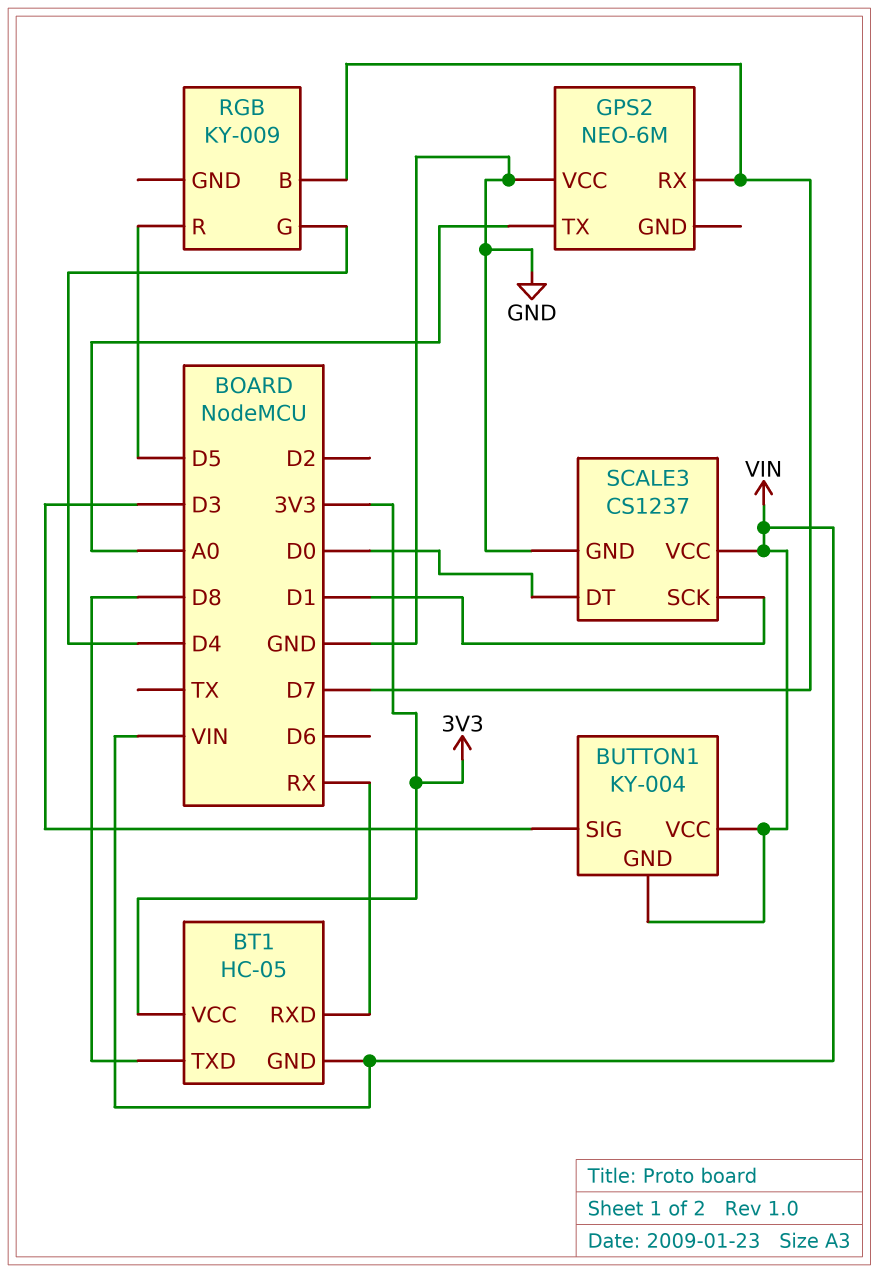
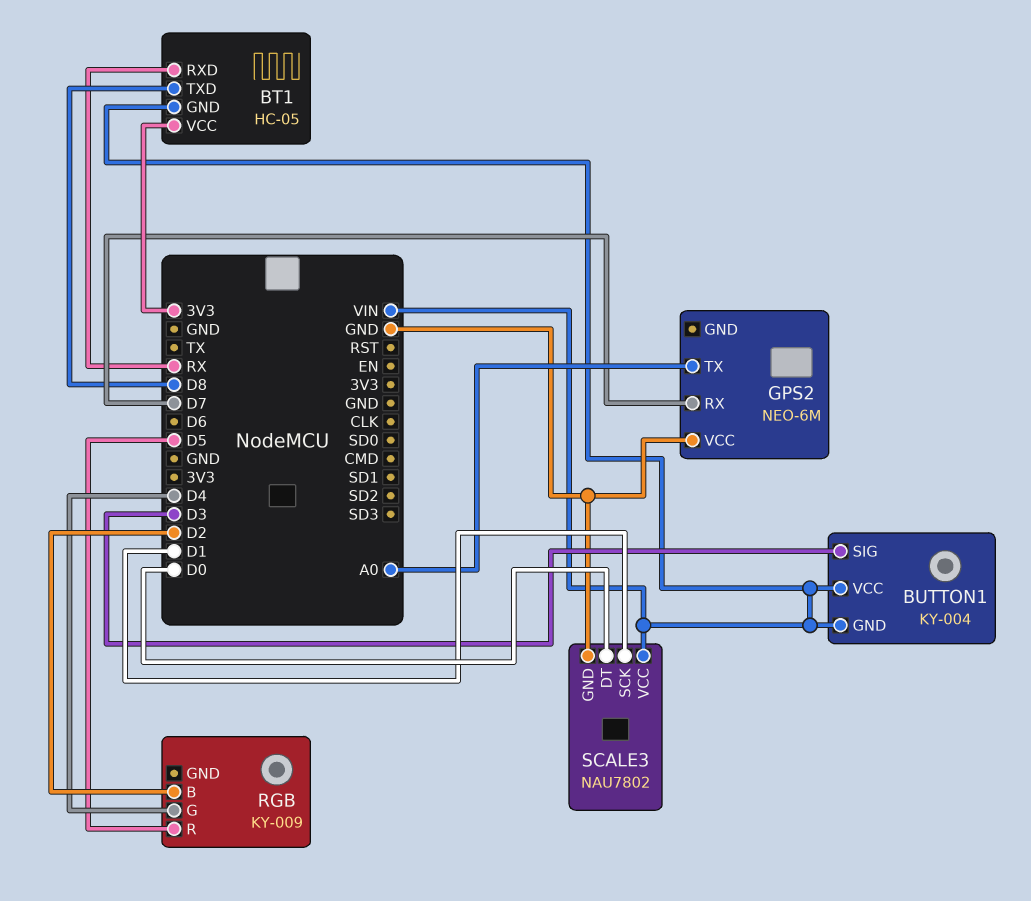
RGB pin B: D7 -> D2
SCALE3: CS1237 -> NAU7802

